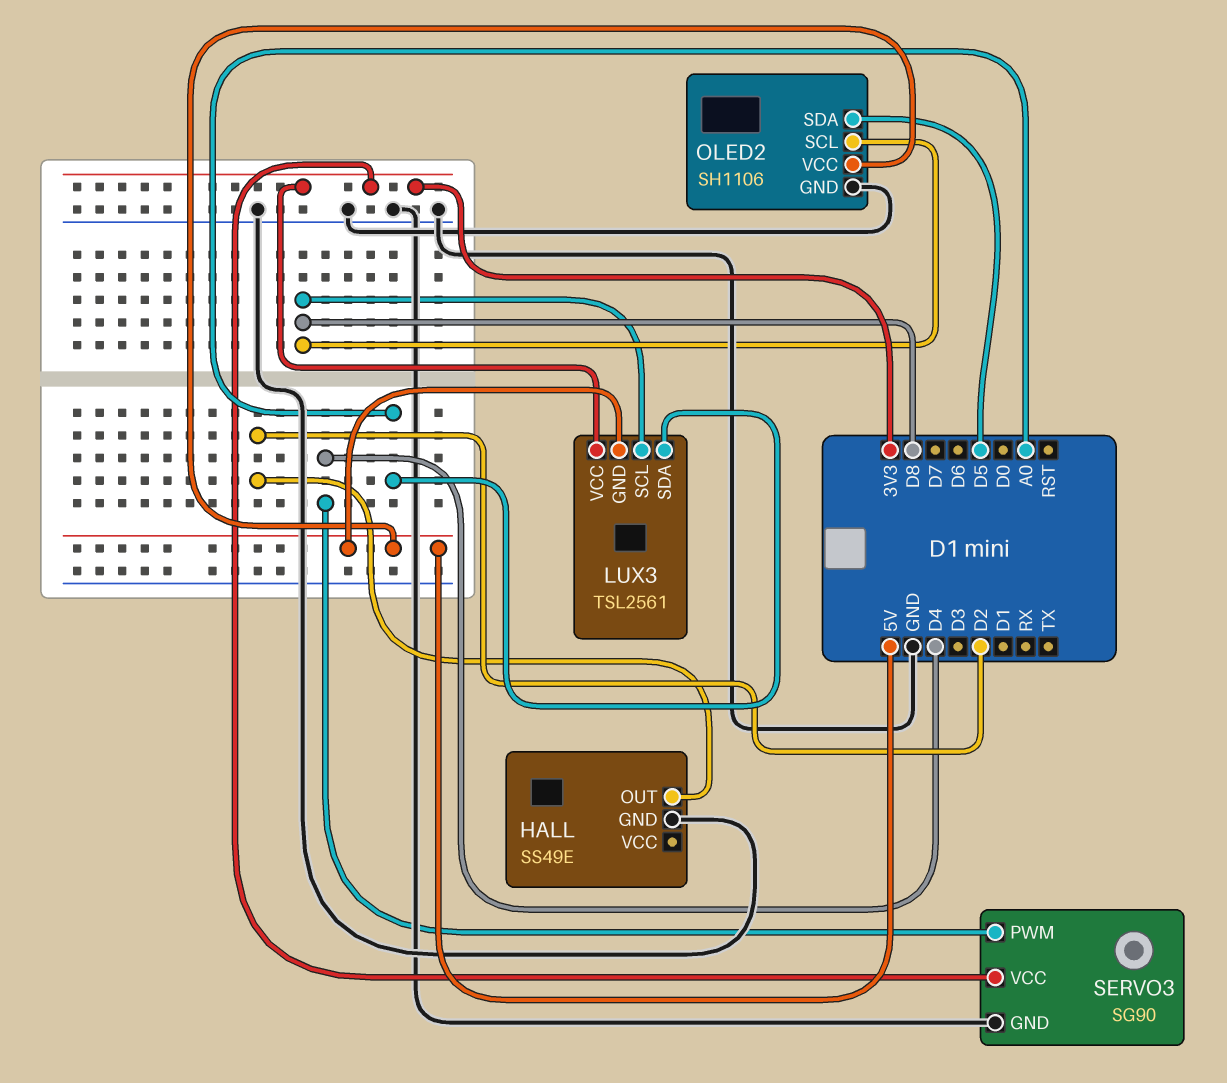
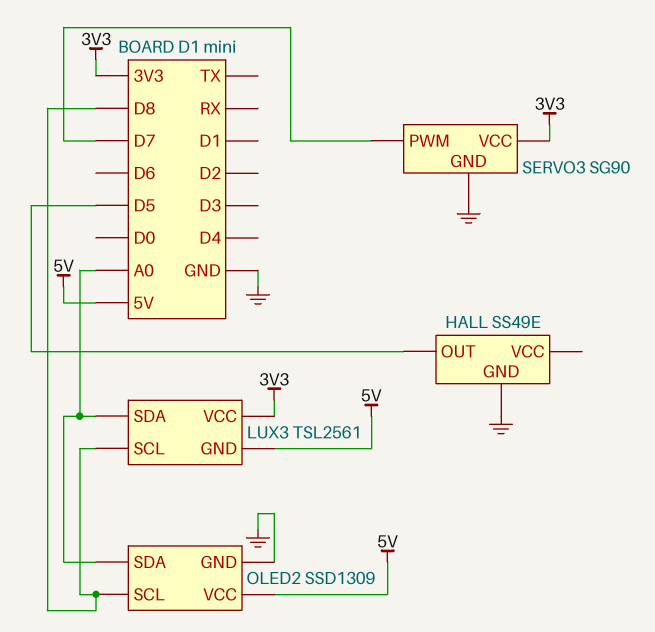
HALL pin OUT: D2 -> D5
OLED2: SH1106 -> SSD1309
OLED2 pin SDA: D5 -> A0
SERVO3 pin PWM: D4 -> D7

